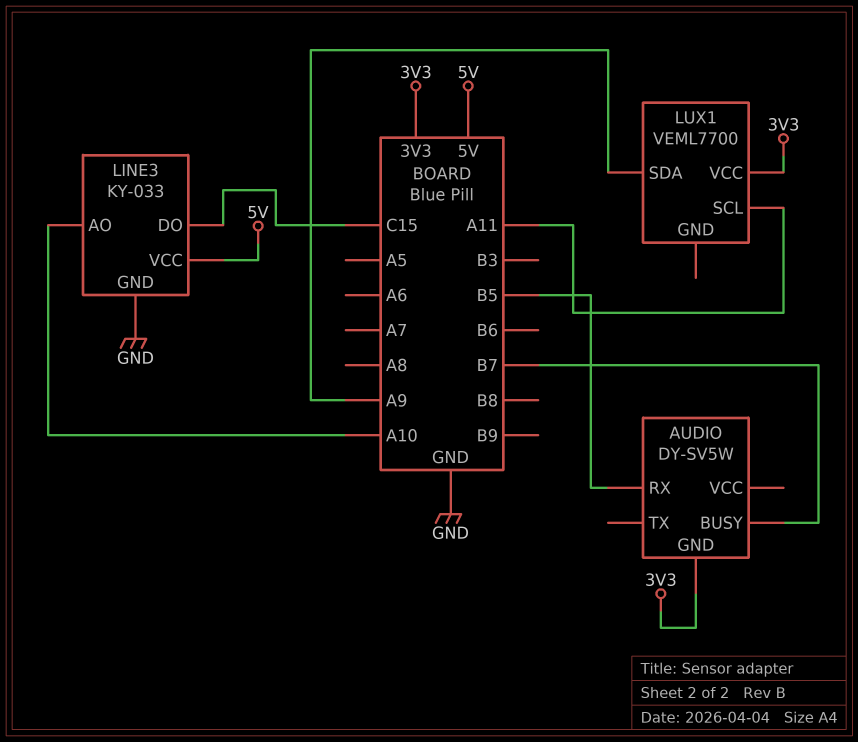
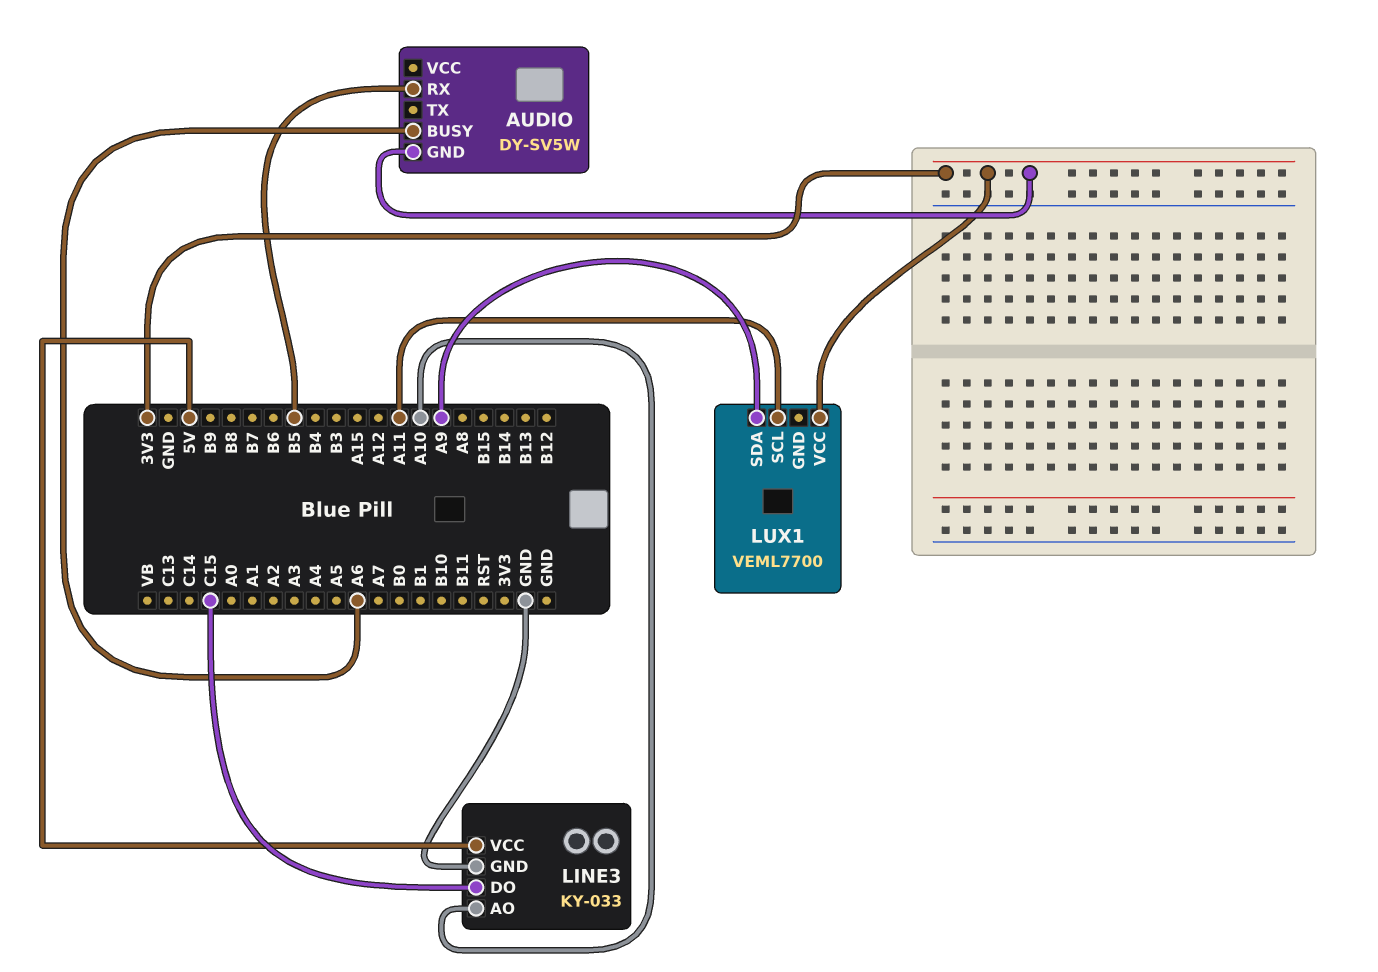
AUDIO pin BUSY: B7 -> A6

